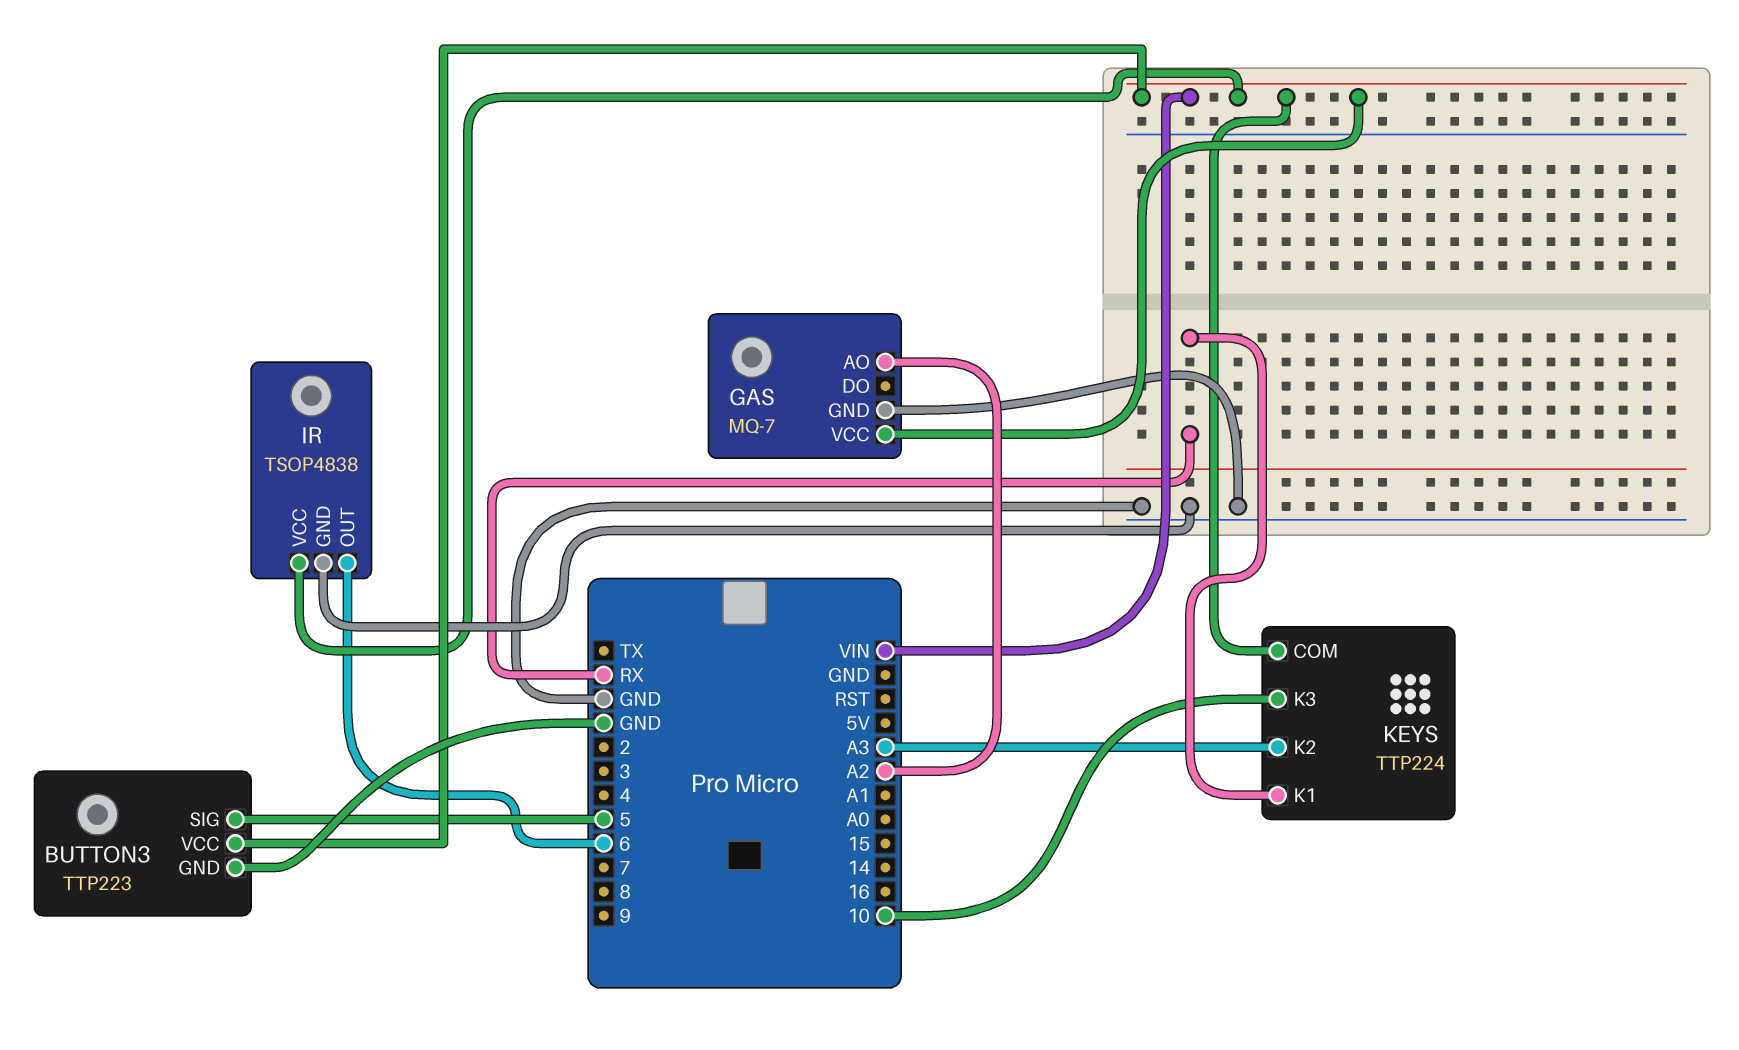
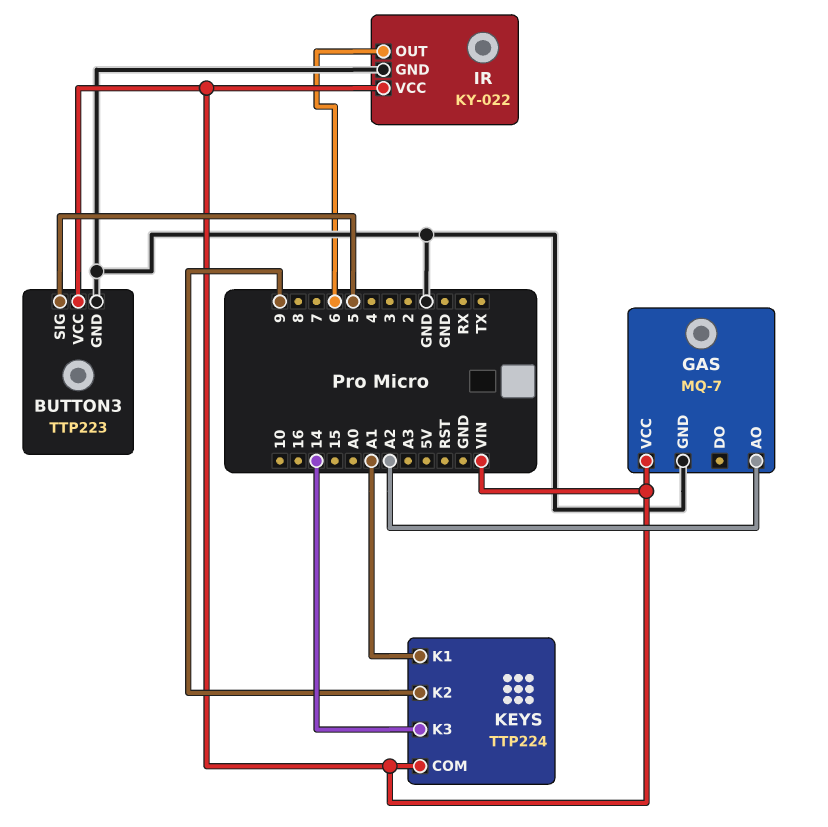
IR: TSOP4838 -> KY-022
KEYS pin K1: RX -> A1
KEYS pin K2: A3 -> 9
KEYS pin K3: 10 -> 14

